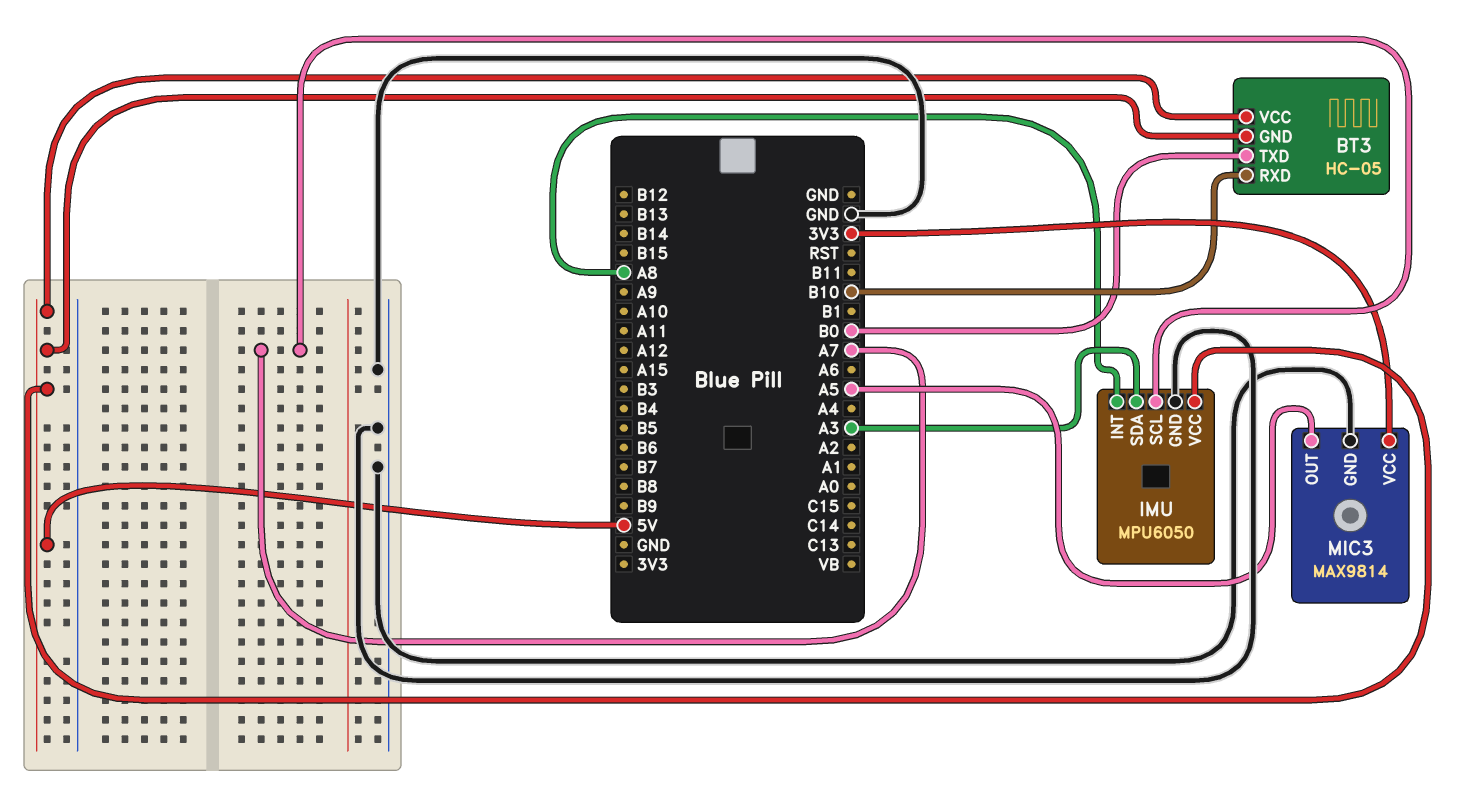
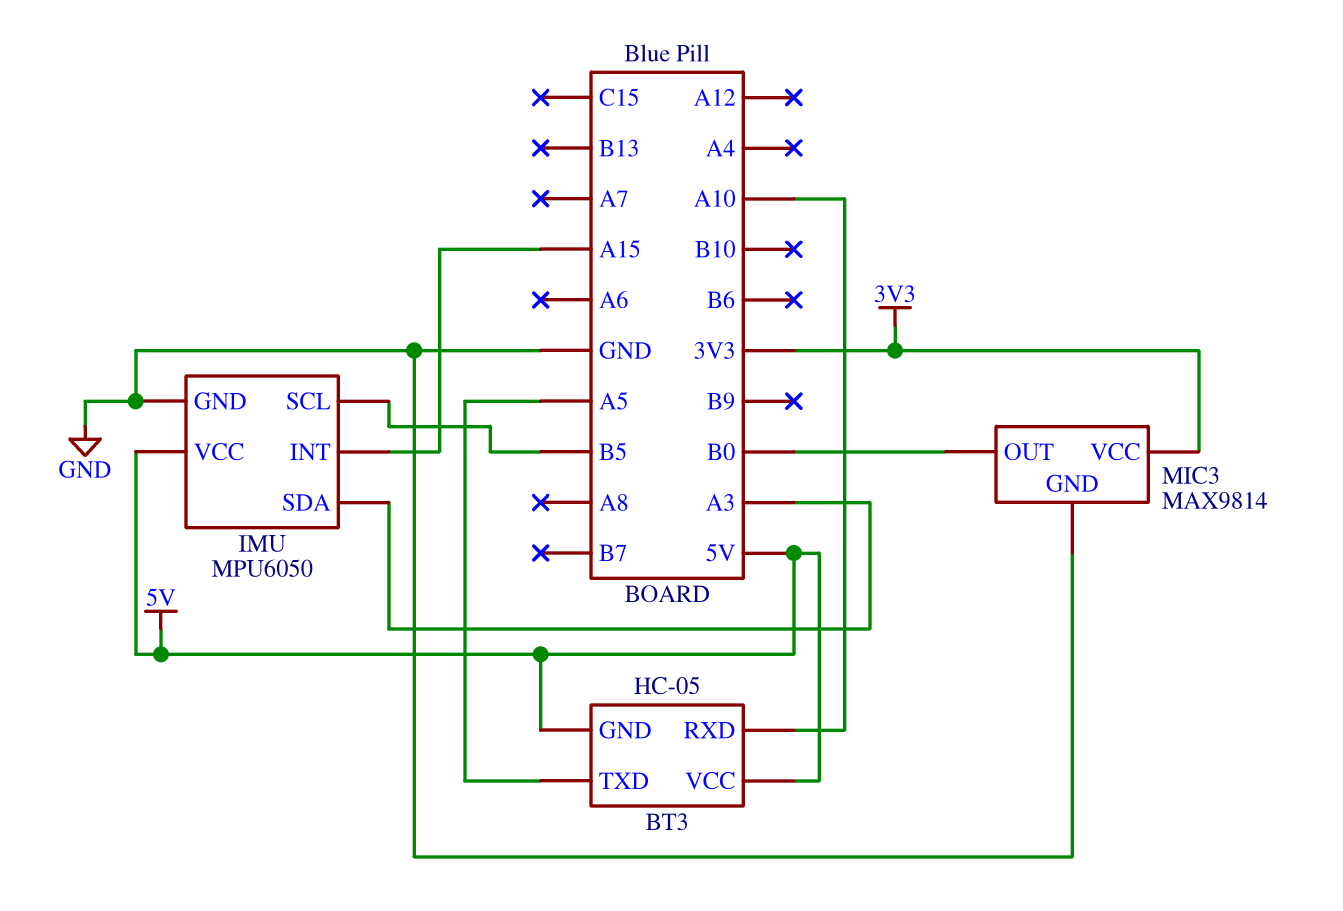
BT3 pin RXD: B10 -> A10
BT3 pin TXD: B0 -> A5
IMU pin INT: A8 -> A15
IMU pin SCL: A7 -> B5
MIC3 pin OUT: A5 -> B0

